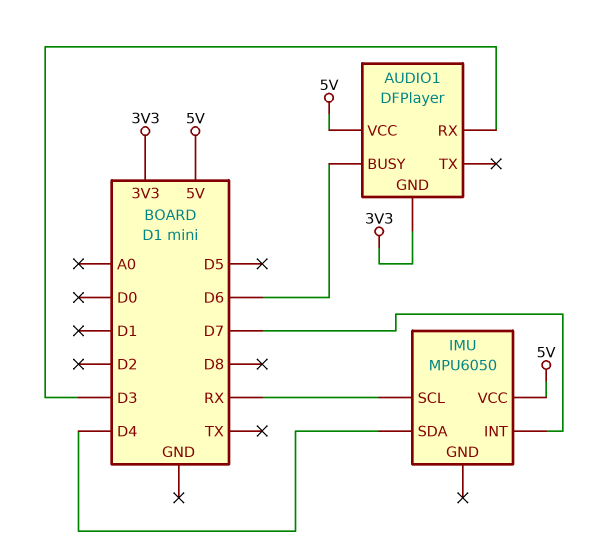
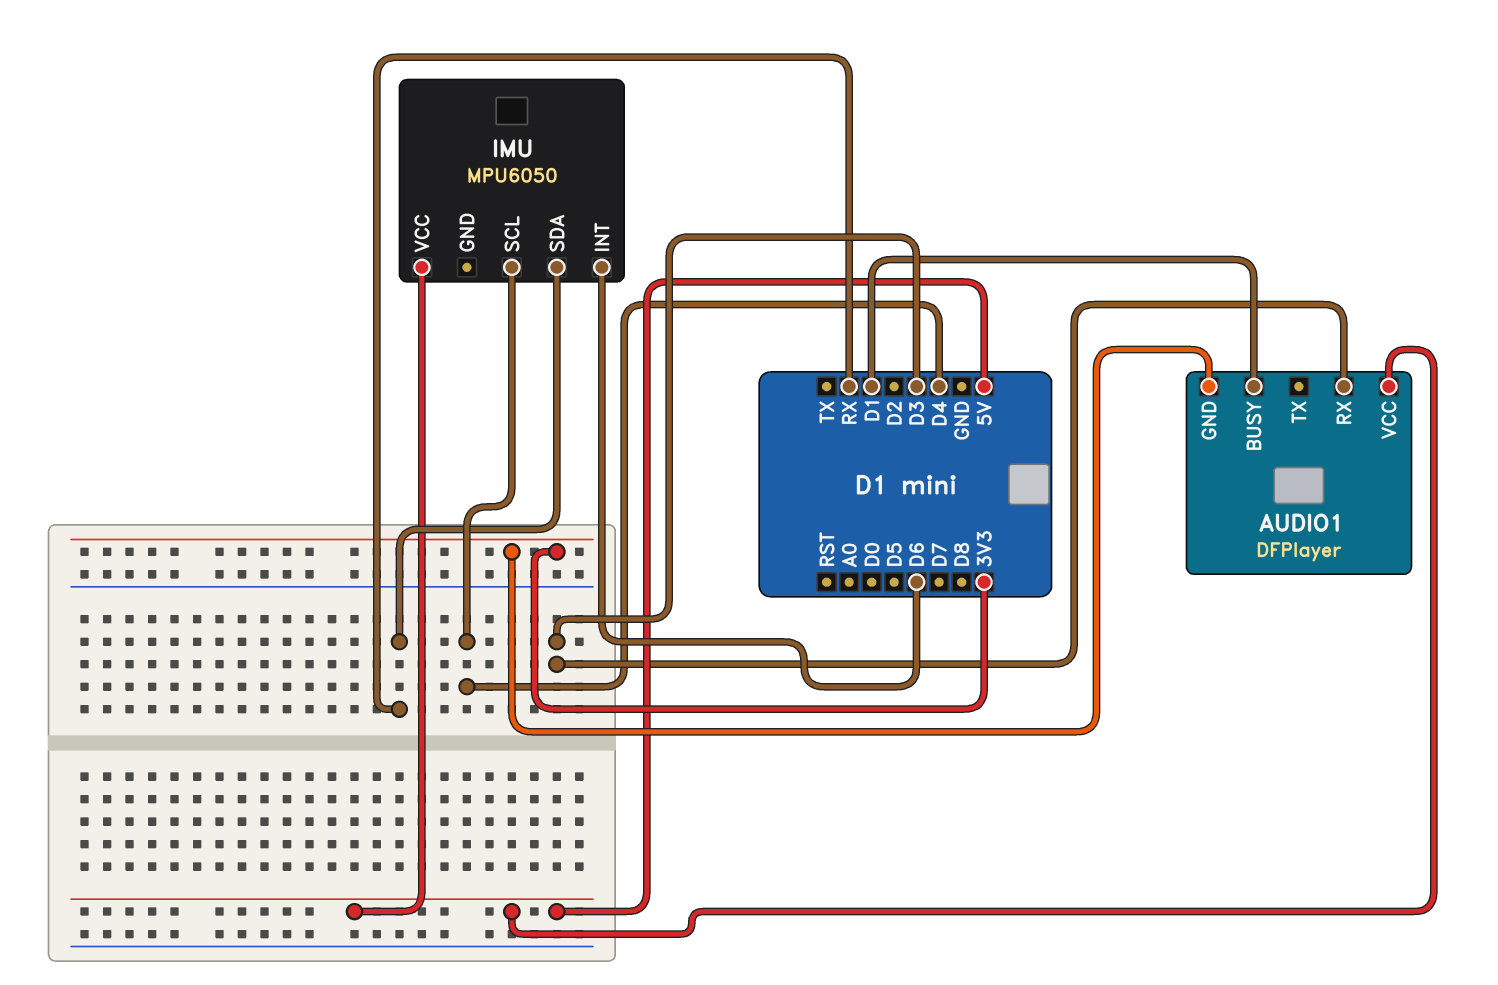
AUDIO1 pin BUSY: D6 -> D1
IMU pin INT: D7 -> D6
IMU pin SCL: RX -> D4
IMU pin SDA: D4 -> RX

